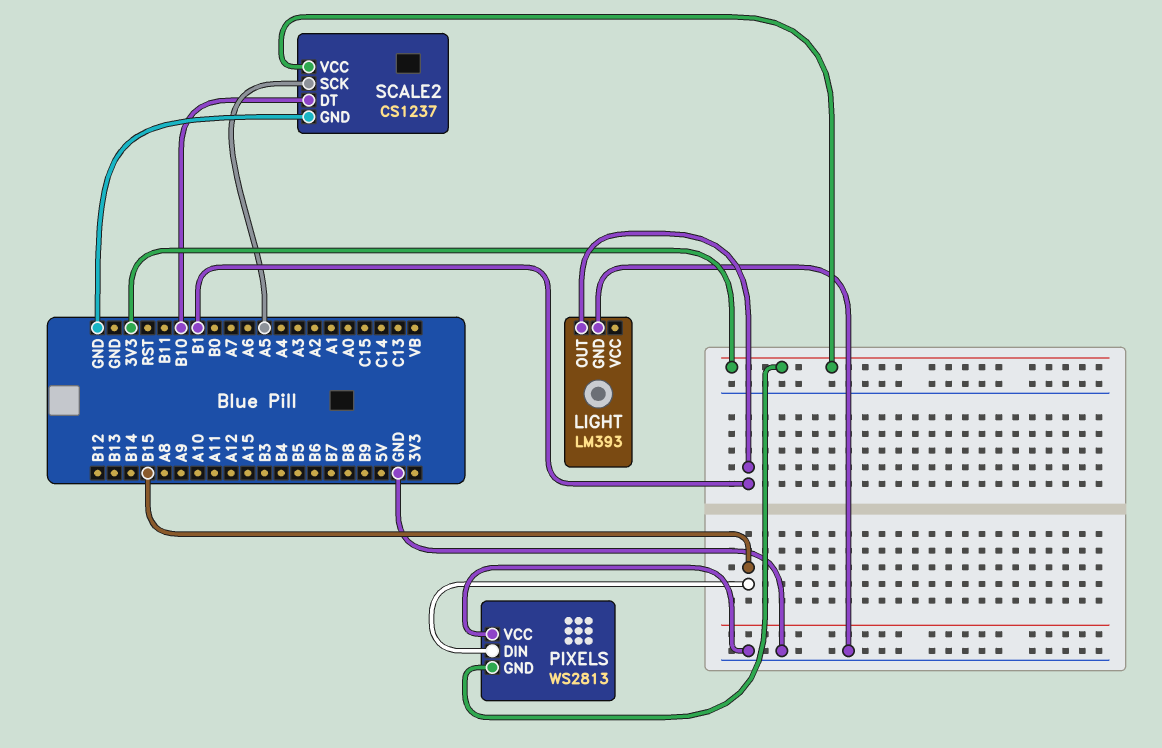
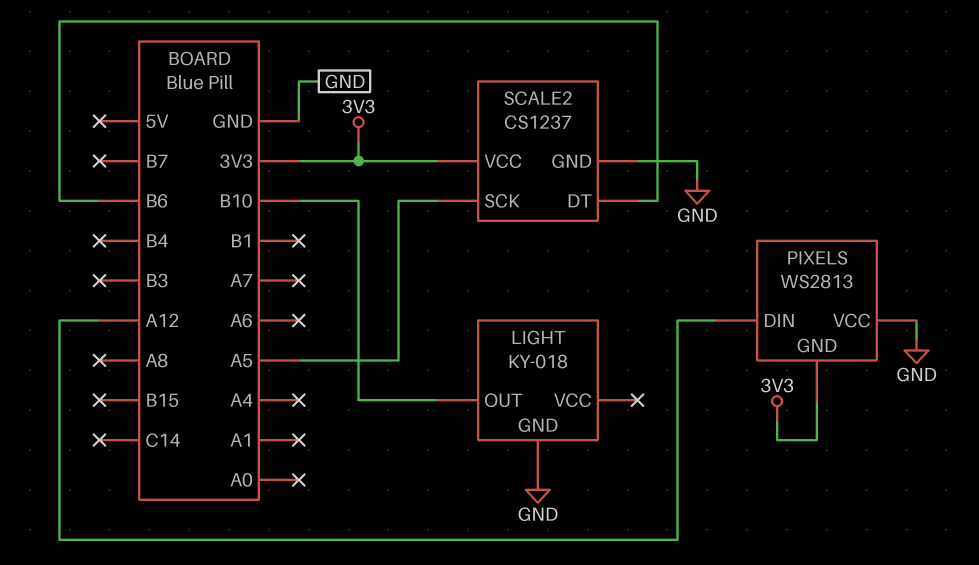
LIGHT: LM393 -> KY-018
LIGHT pin OUT: B1 -> B10
PIXELS pin DIN: B15 -> A12
SCALE2 pin DT: B10 -> B6

